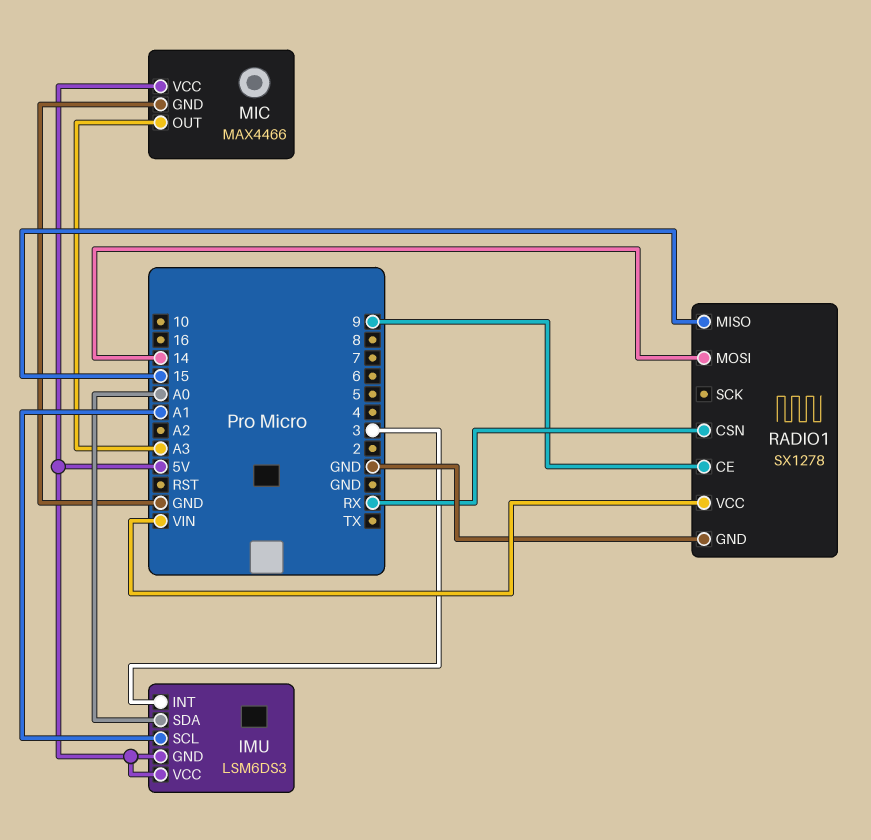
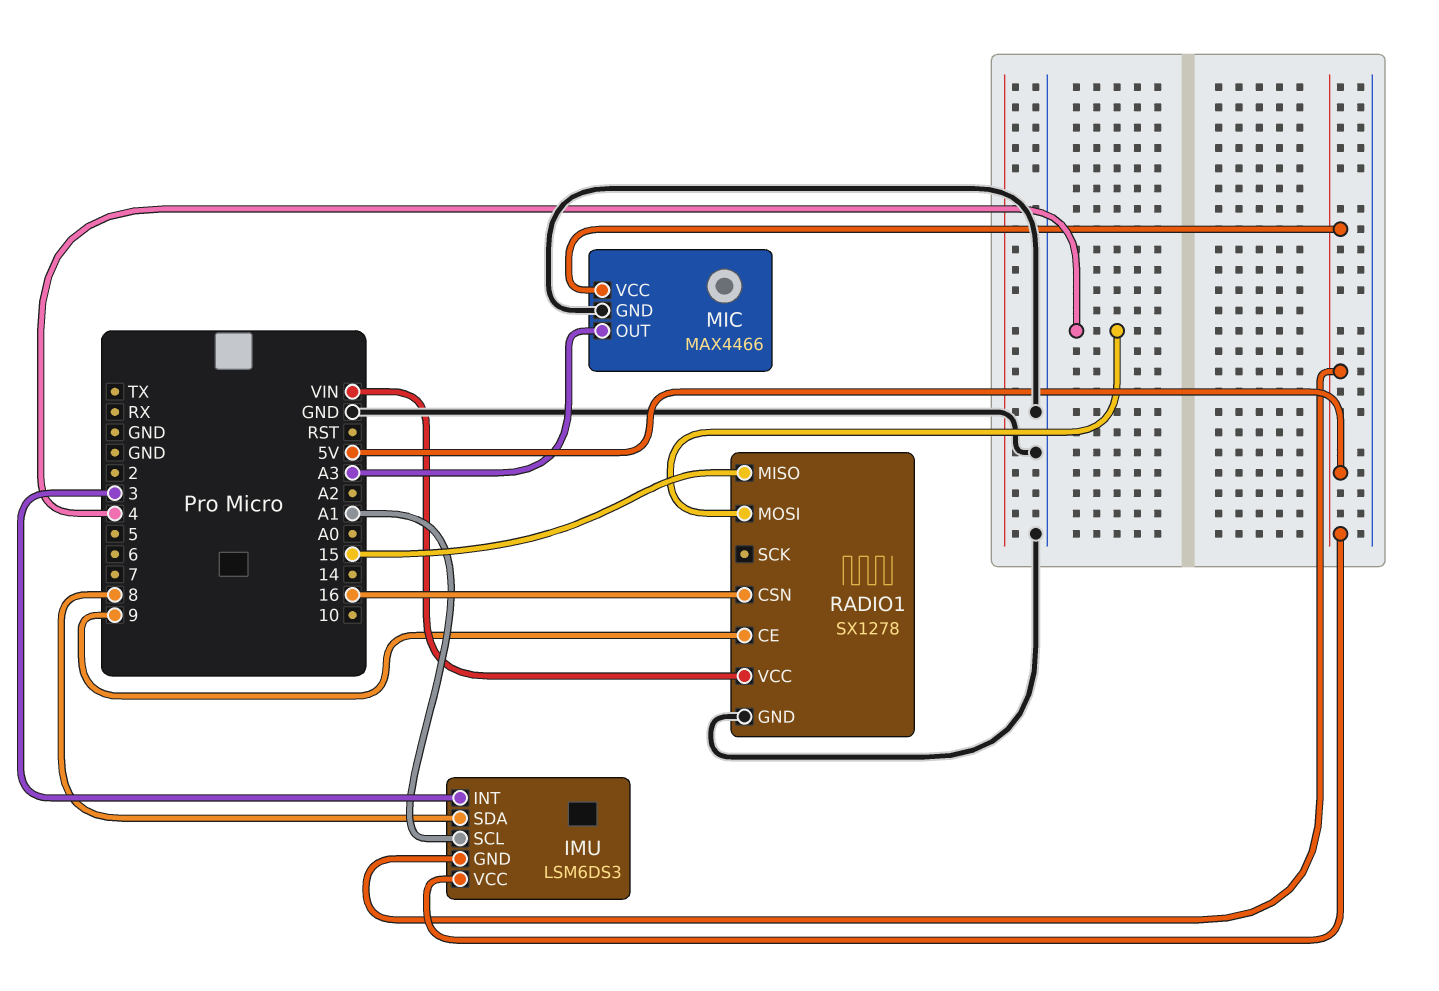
IMU pin SDA: A0 -> 8
RADIO1 pin CSN: RX -> 16
RADIO1 pin MOSI: 14 -> 4

